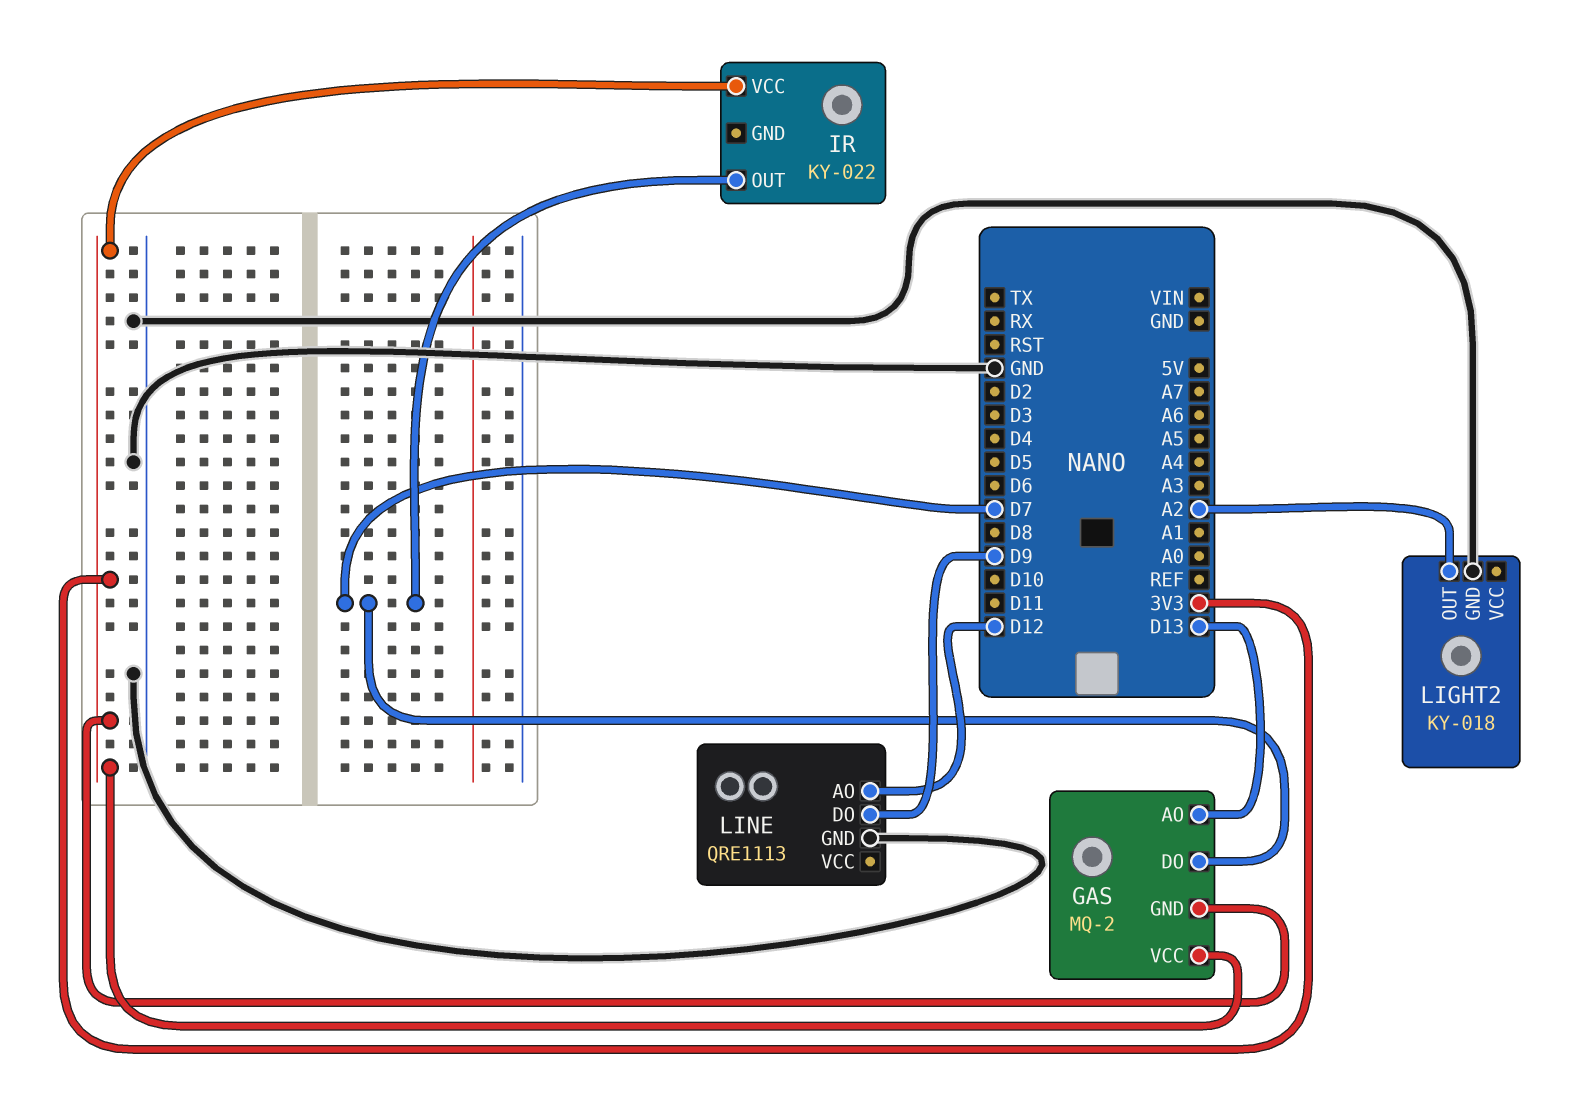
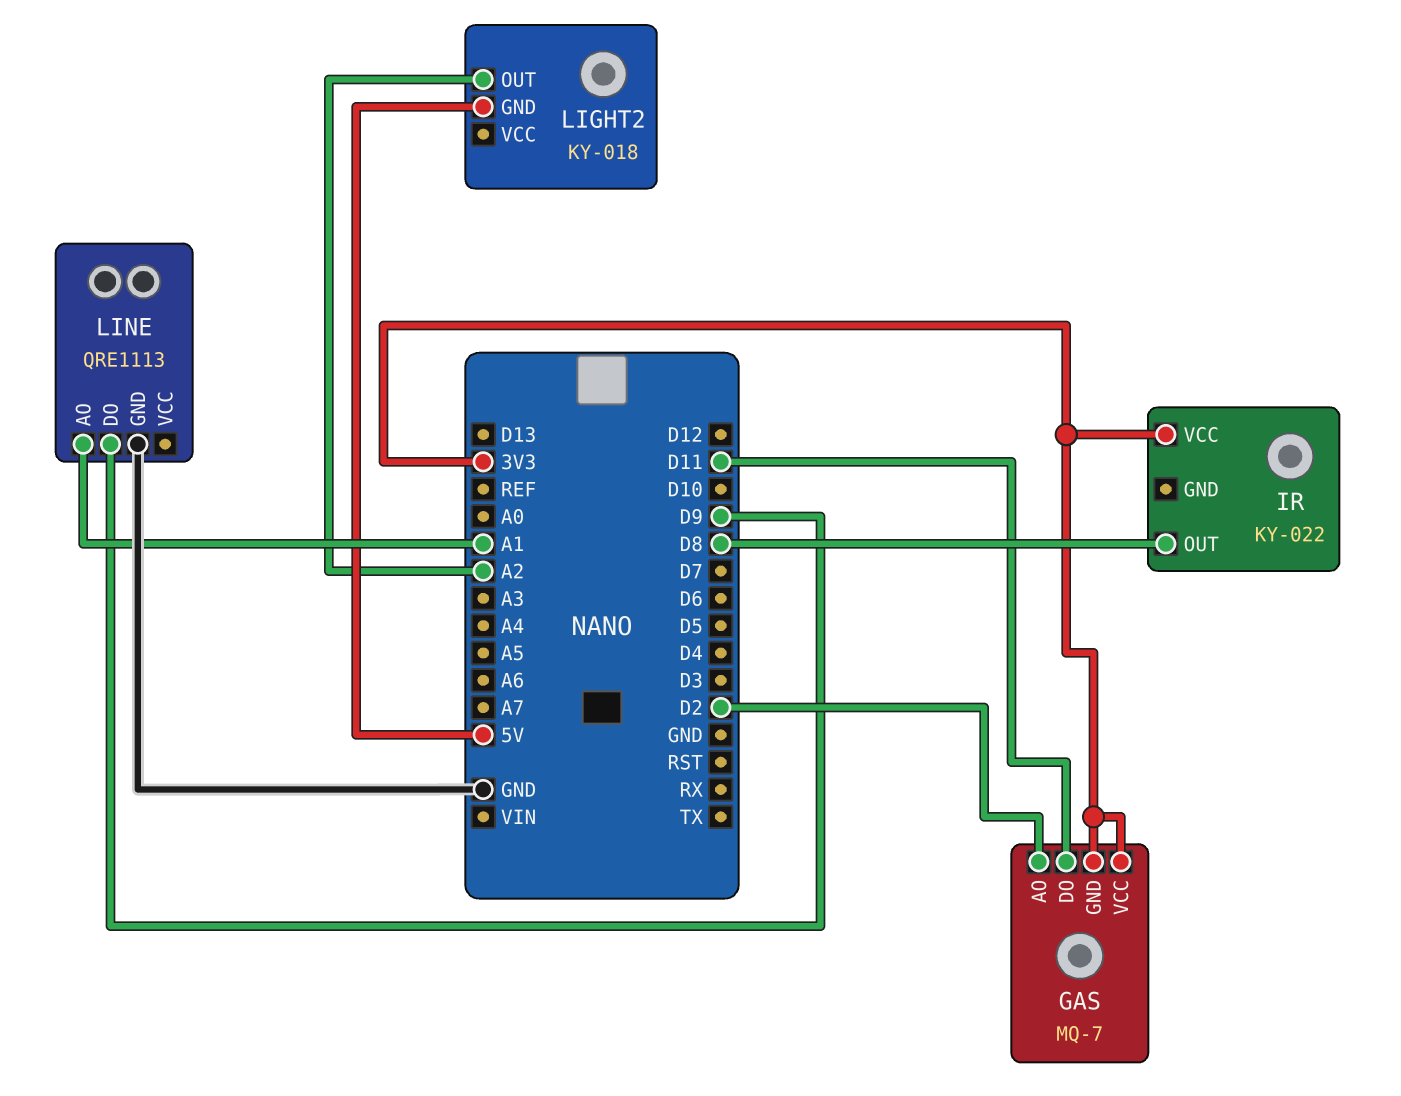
GAS: MQ-2 -> MQ-7
GAS pin AO: D13 -> D2
GAS pin DO: D7 -> D11
IR pin OUT: D7 -> D8
LIGHT2 pin GND: GND -> 5V
LINE pin AO: D12 -> A1

